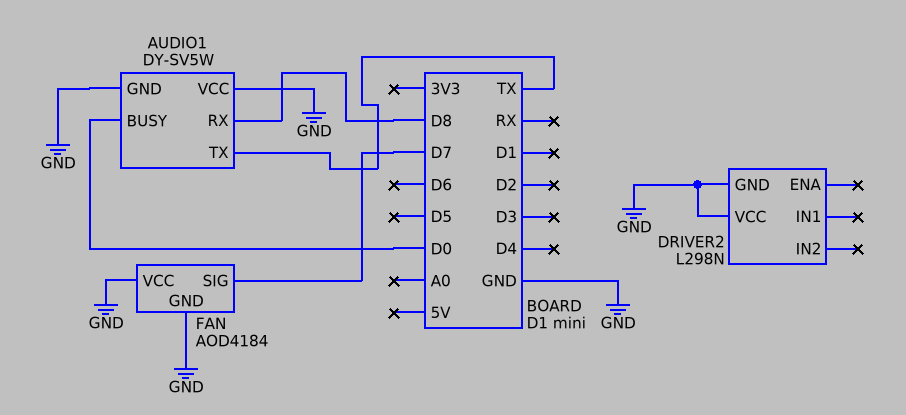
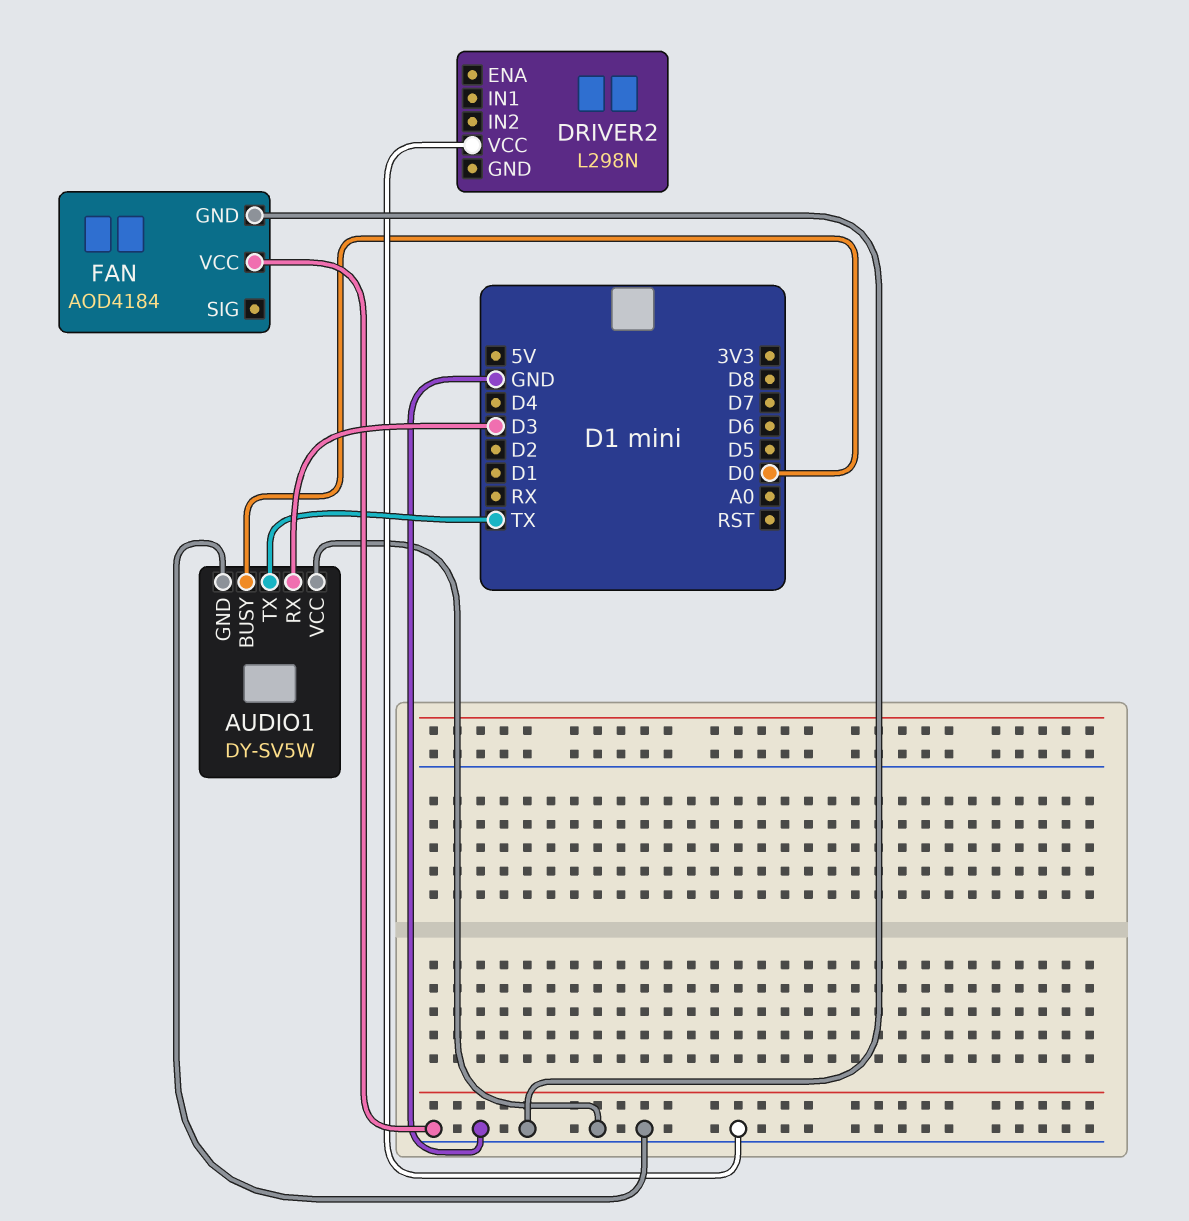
AUDIO1 pin RX: D8 -> D3
DRIVER2 pin GND: GND -> none
FAN pin SIG: D7 -> none

